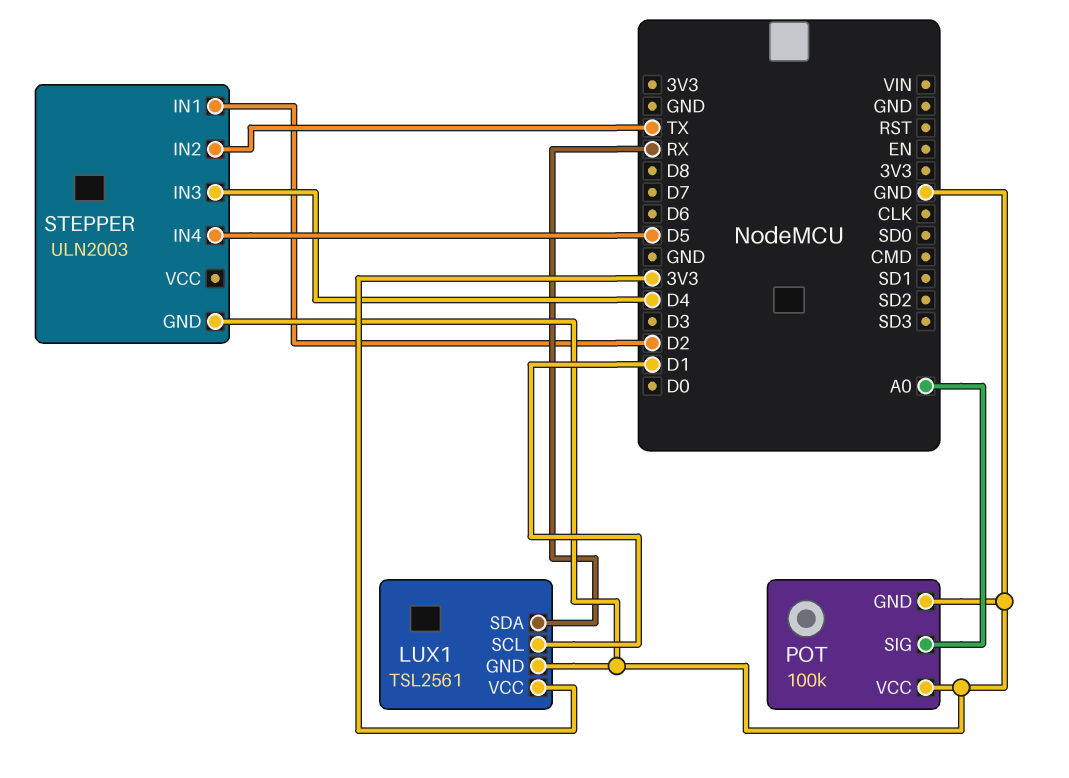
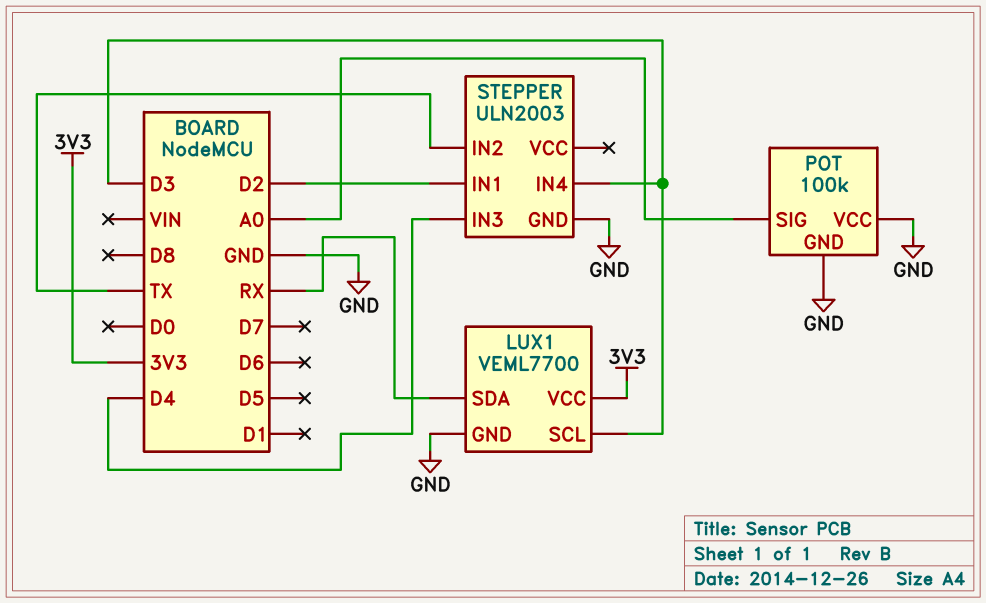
LUX1: TSL2561 -> VEML7700
LUX1 pin SCL: D1 -> D3
STEPPER pin IN4: D5 -> D3

